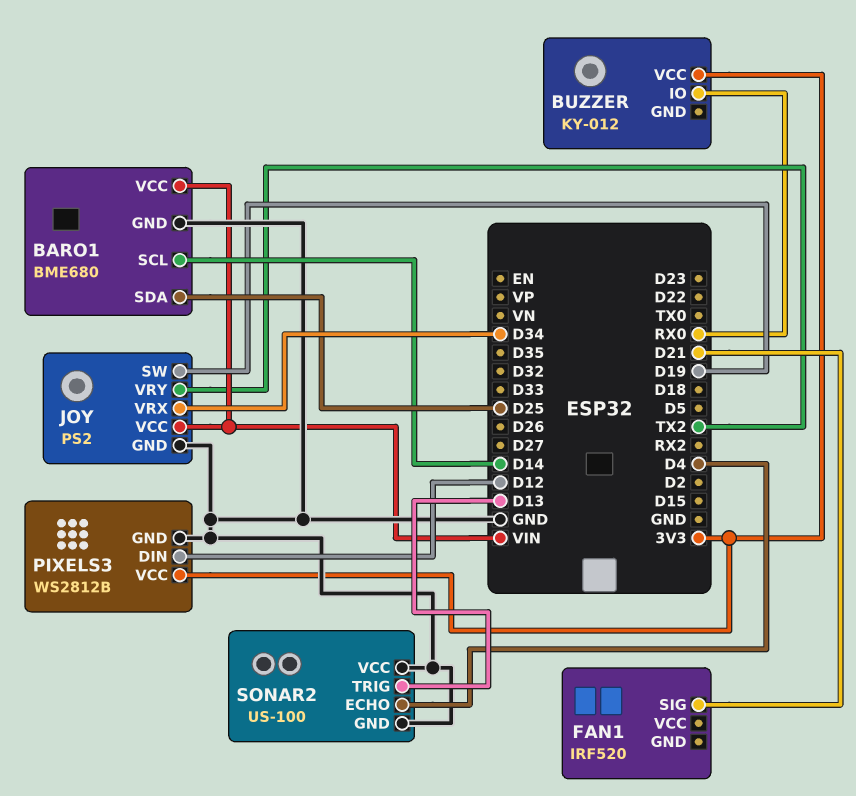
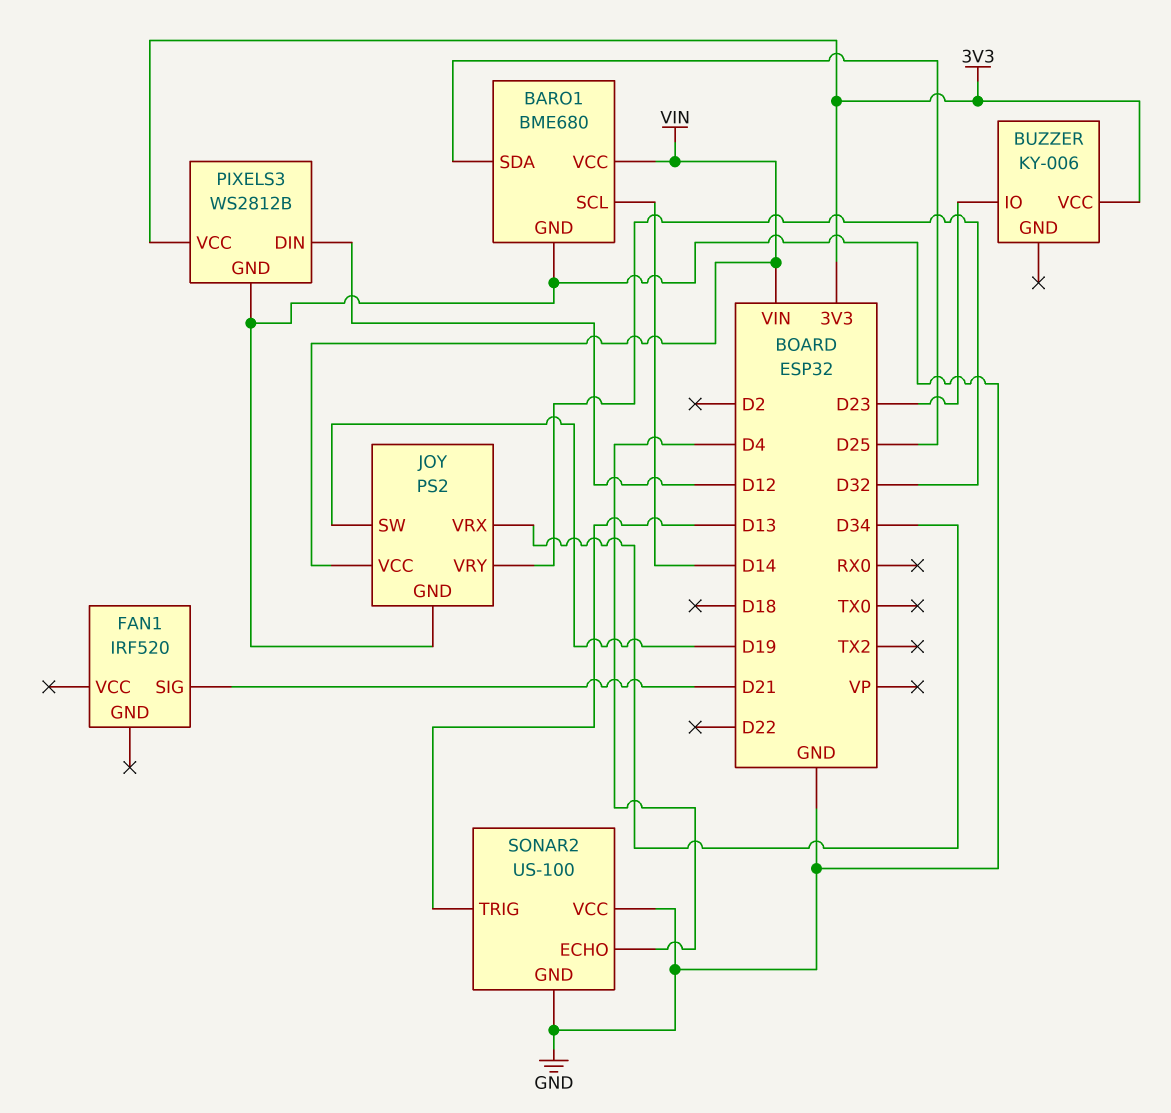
BUZZER: KY-012 -> KY-006
BUZZER pin IO: RX0 -> D23
JOY pin VRY: TX2 -> D32

